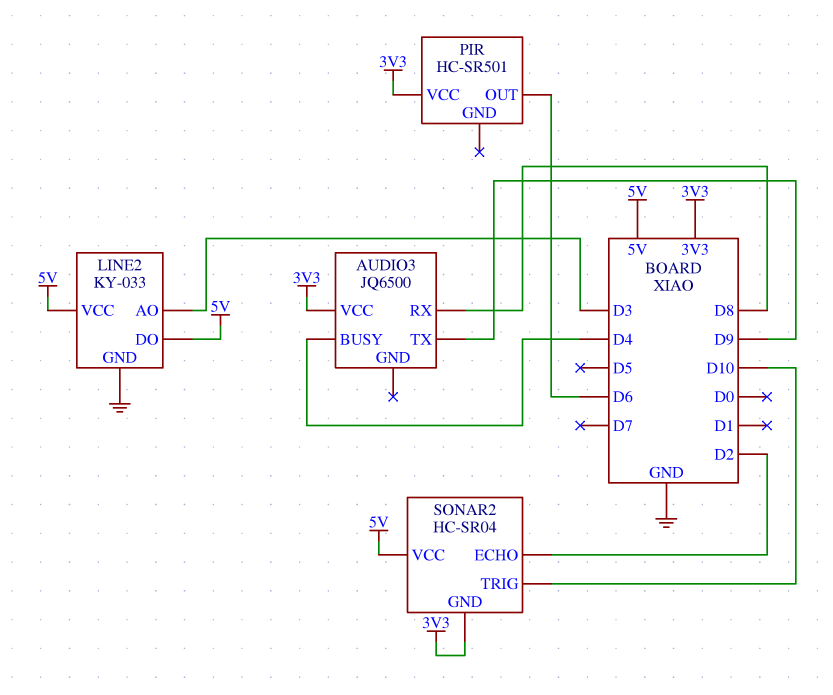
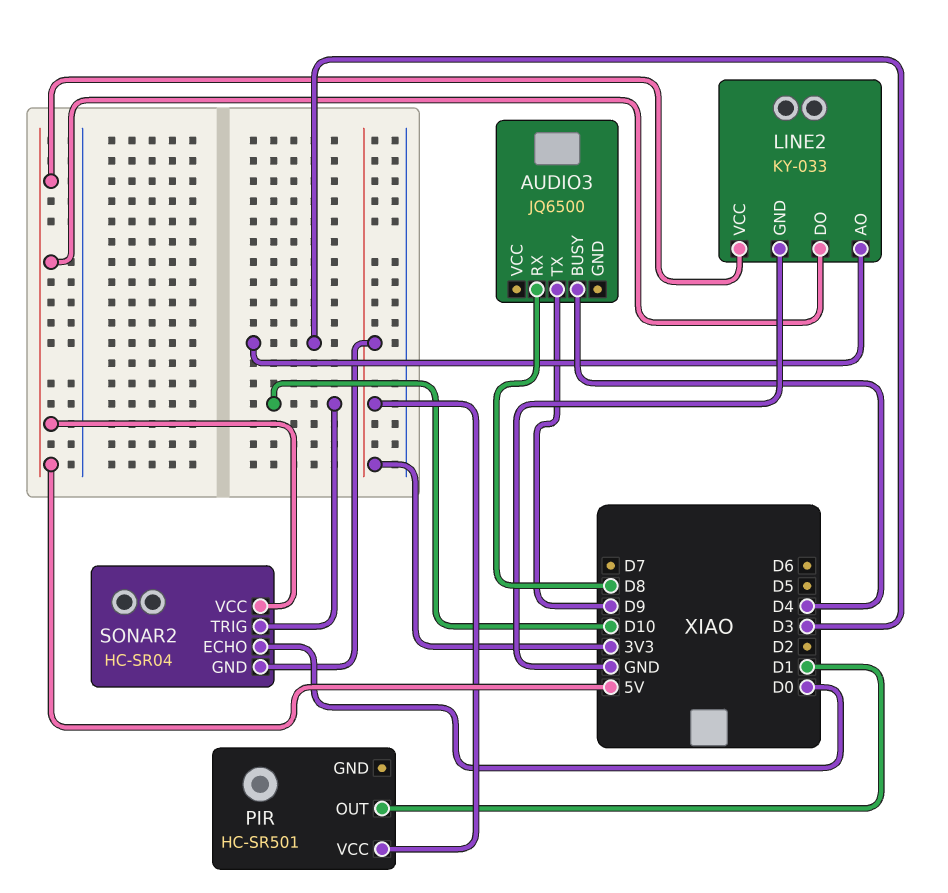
AUDIO3 pin VCC: 3V3 -> none
PIR pin OUT: D6 -> D1
SONAR2 pin ECHO: D2 -> D0

